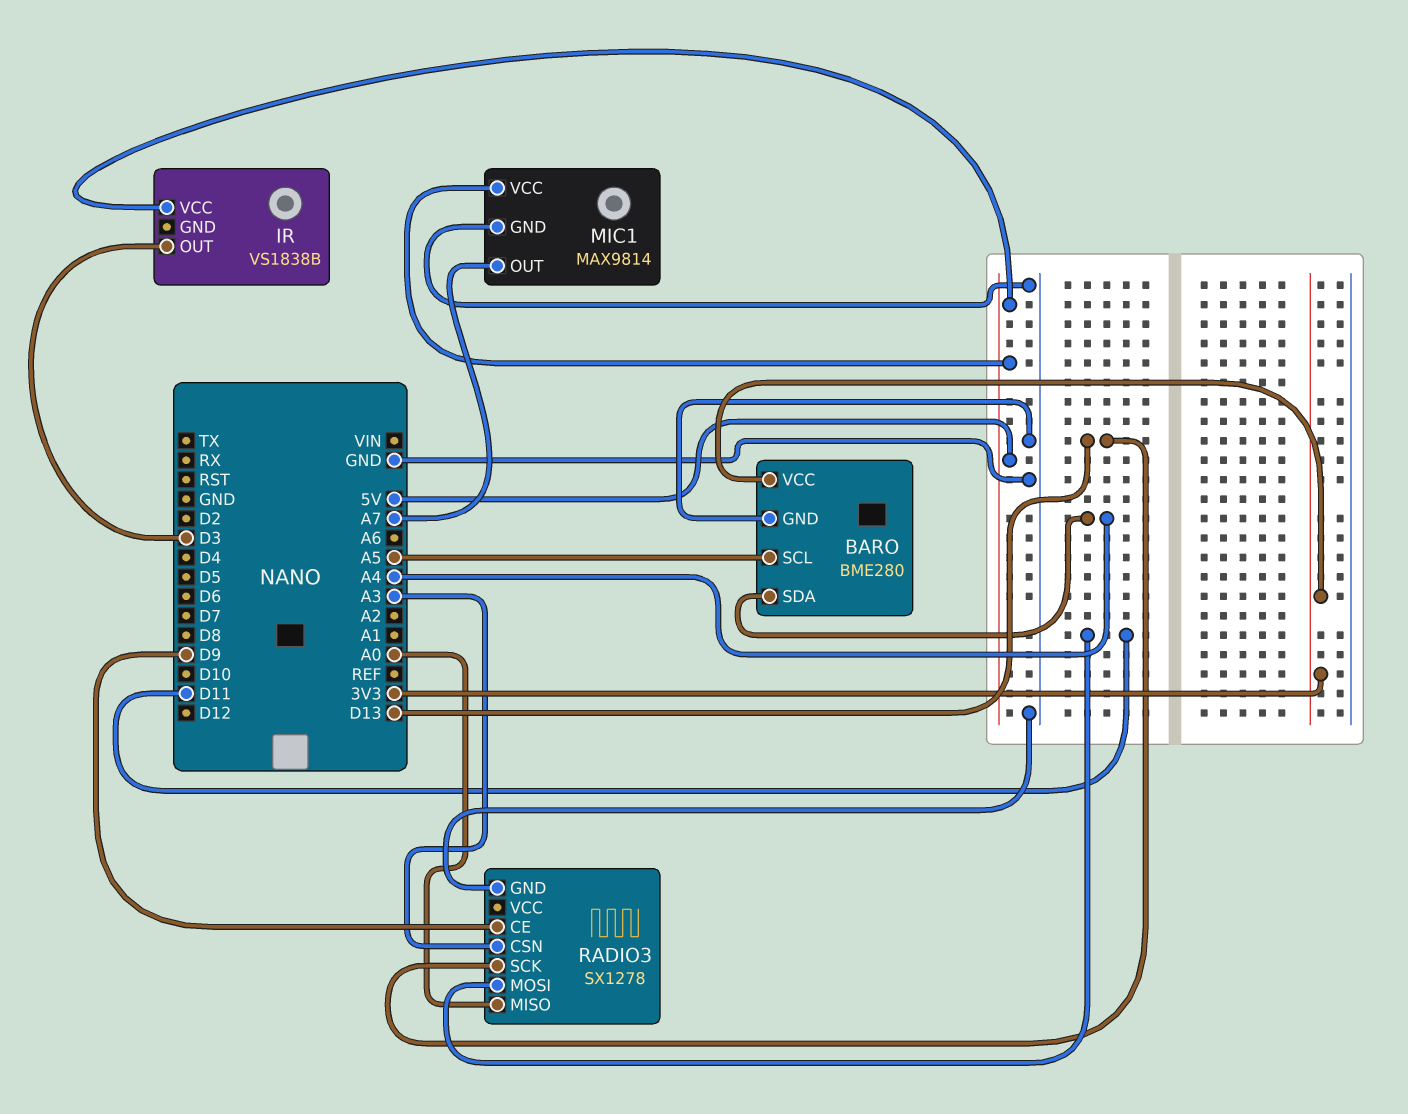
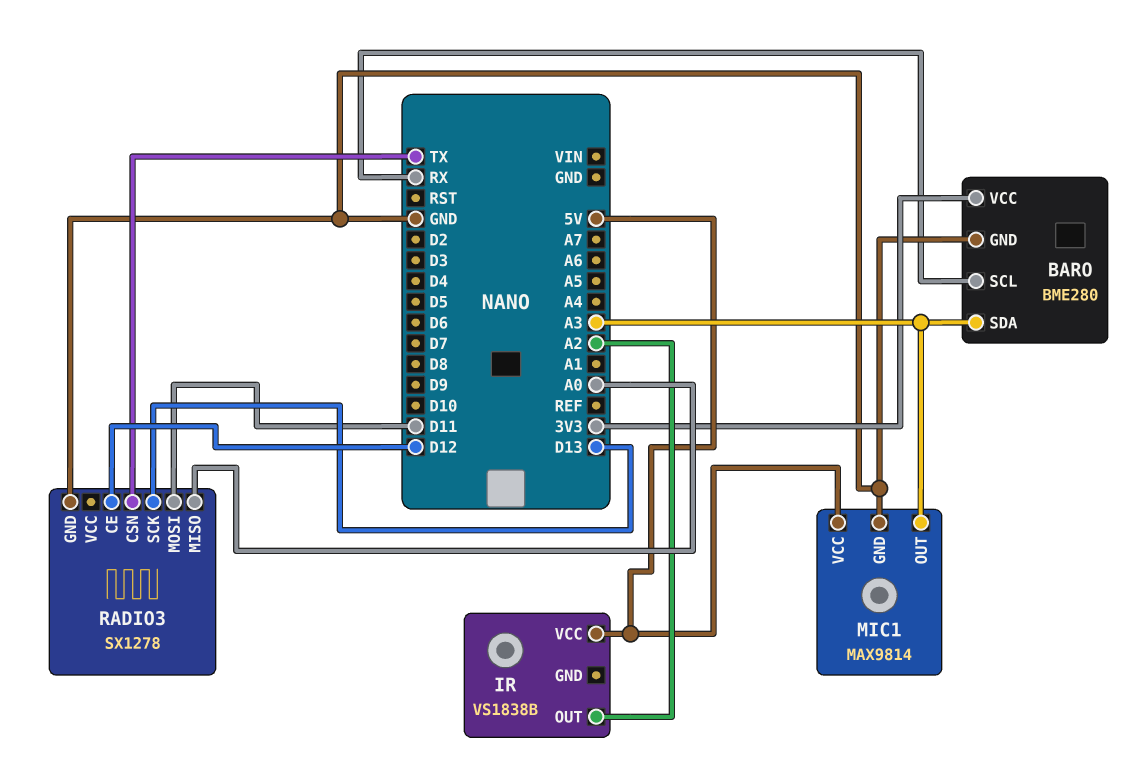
BARO pin SCL: A5 -> RX
BARO pin SDA: A4 -> A3
IR pin OUT: D3 -> A2
MIC1 pin OUT: A7 -> A3
RADIO3 pin CE: D9 -> D12
RADIO3 pin CSN: A3 -> TX

